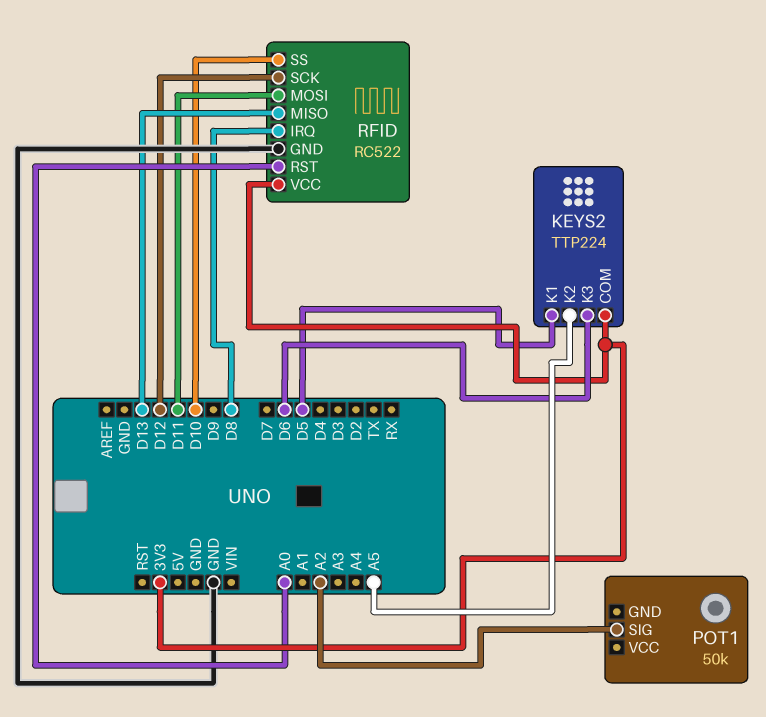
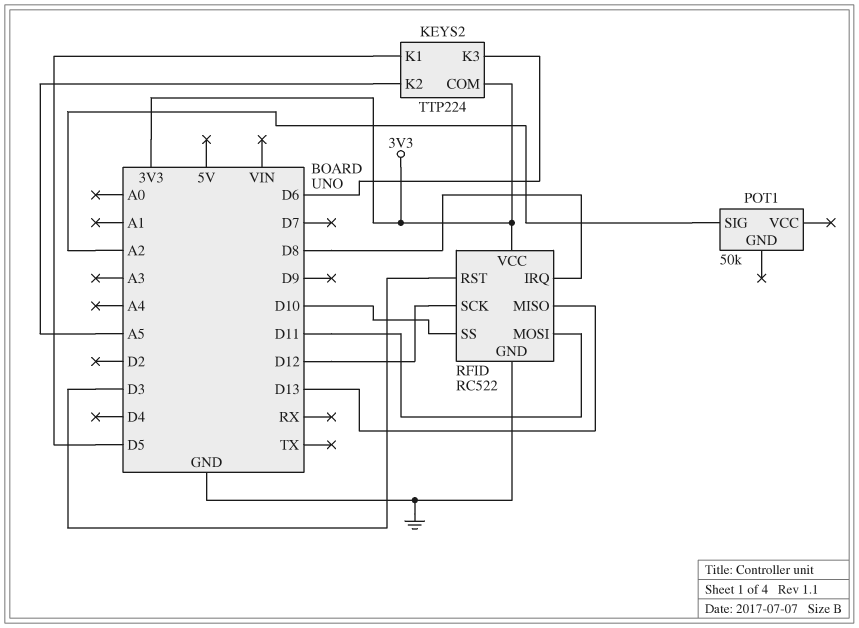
RFID pin RST: A0 -> D3

